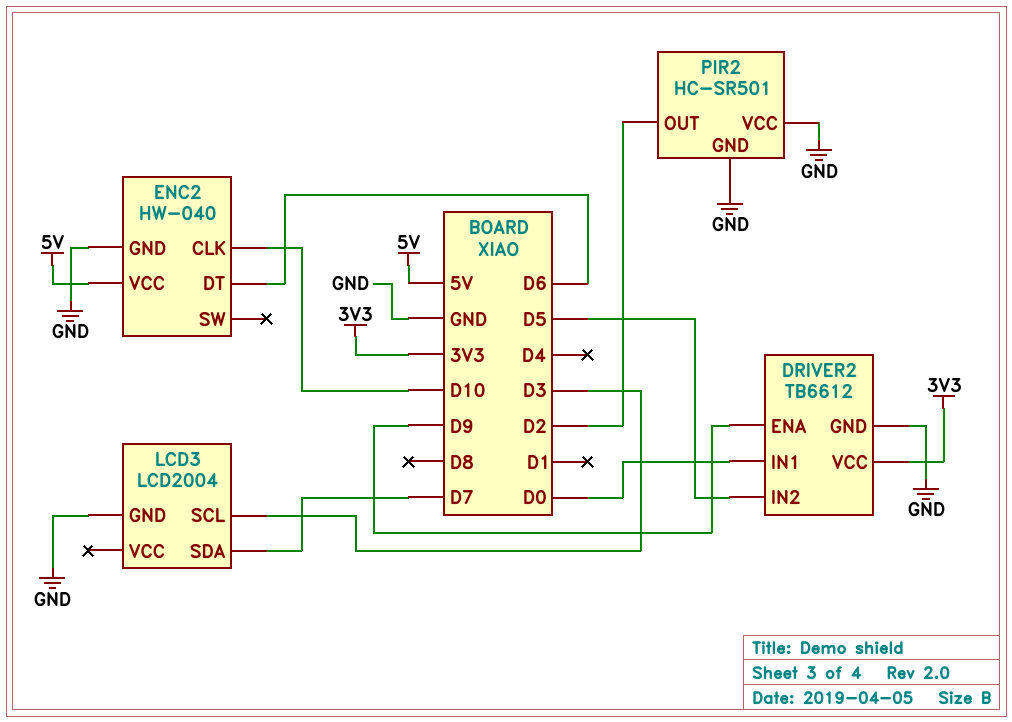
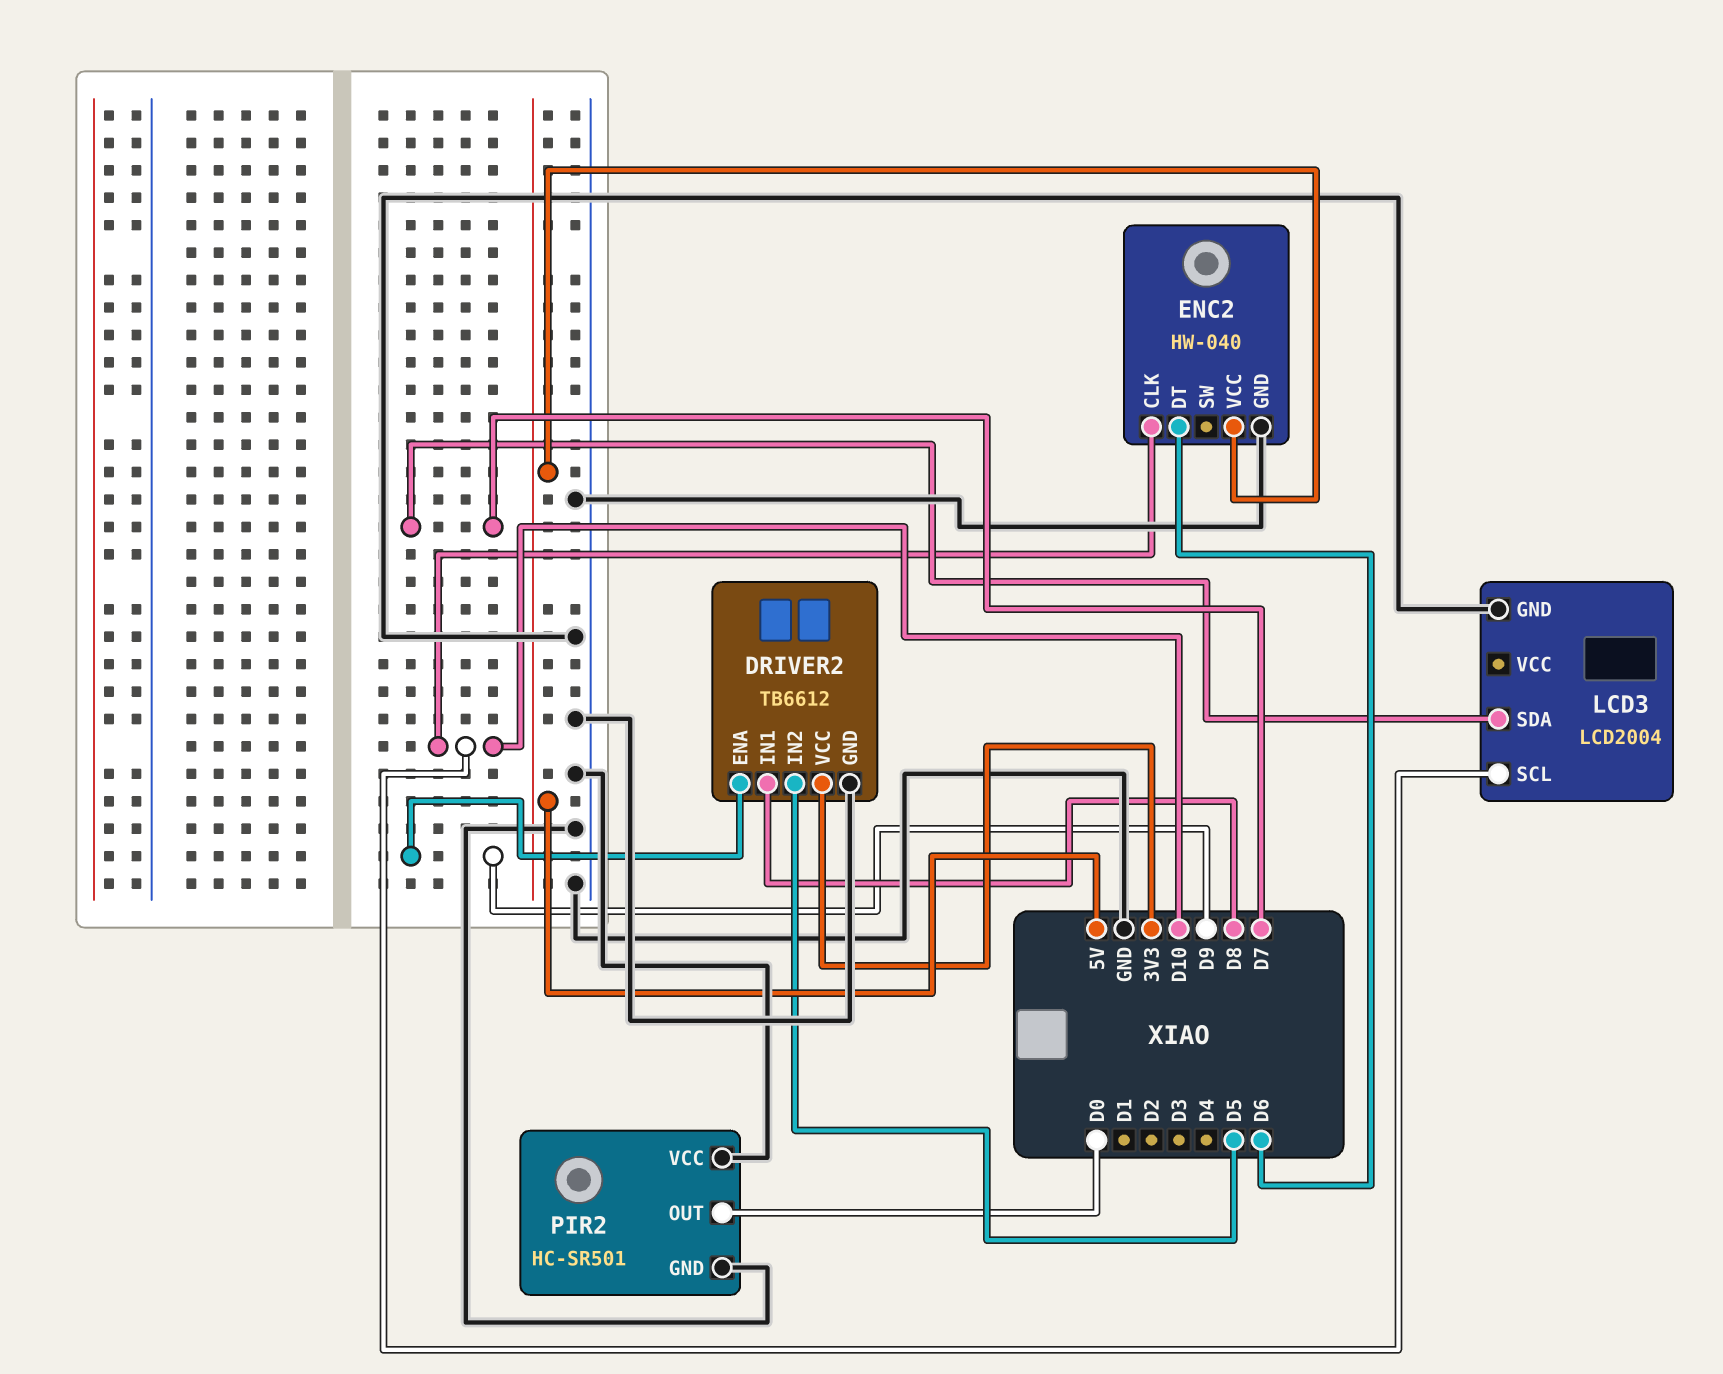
DRIVER2 pin IN1: D0 -> D8
LCD3 pin SCL: D3 -> D10
PIR2 pin OUT: D2 -> D0

